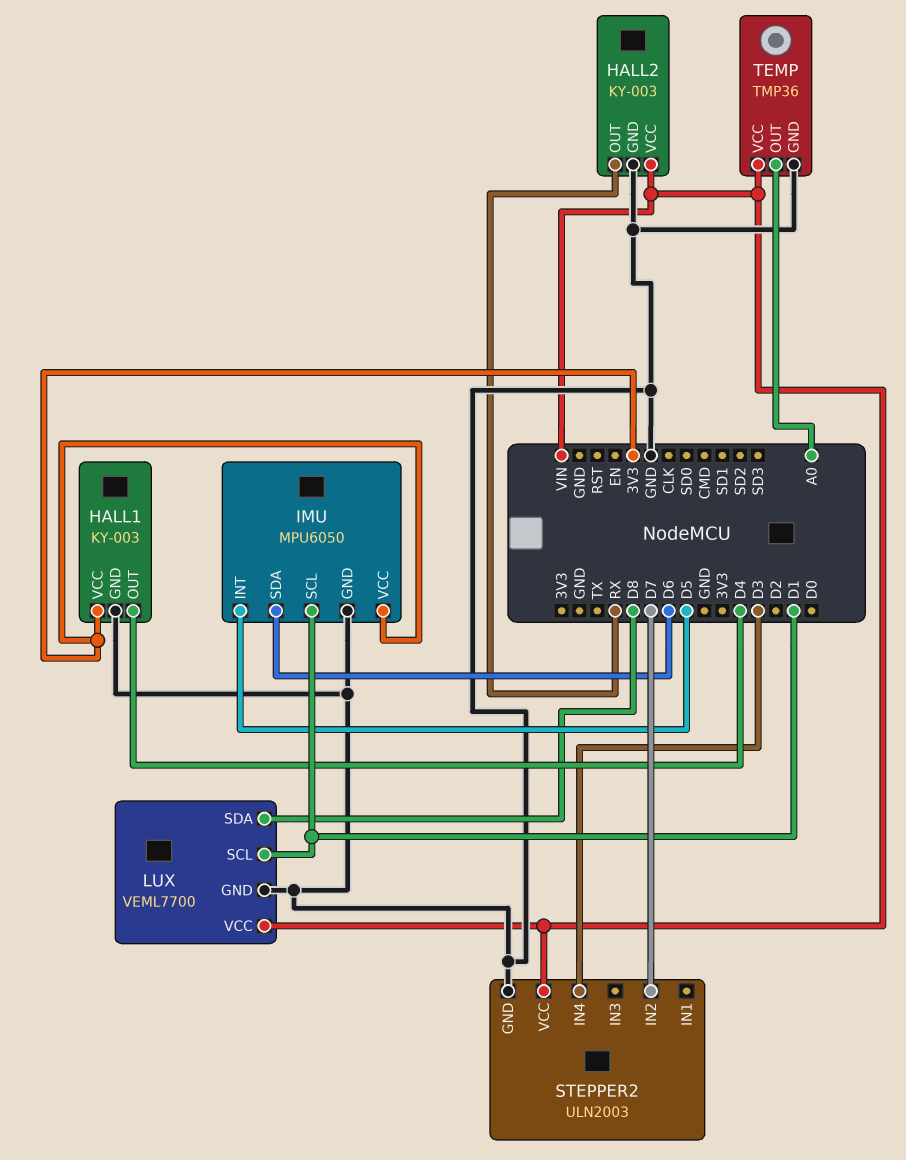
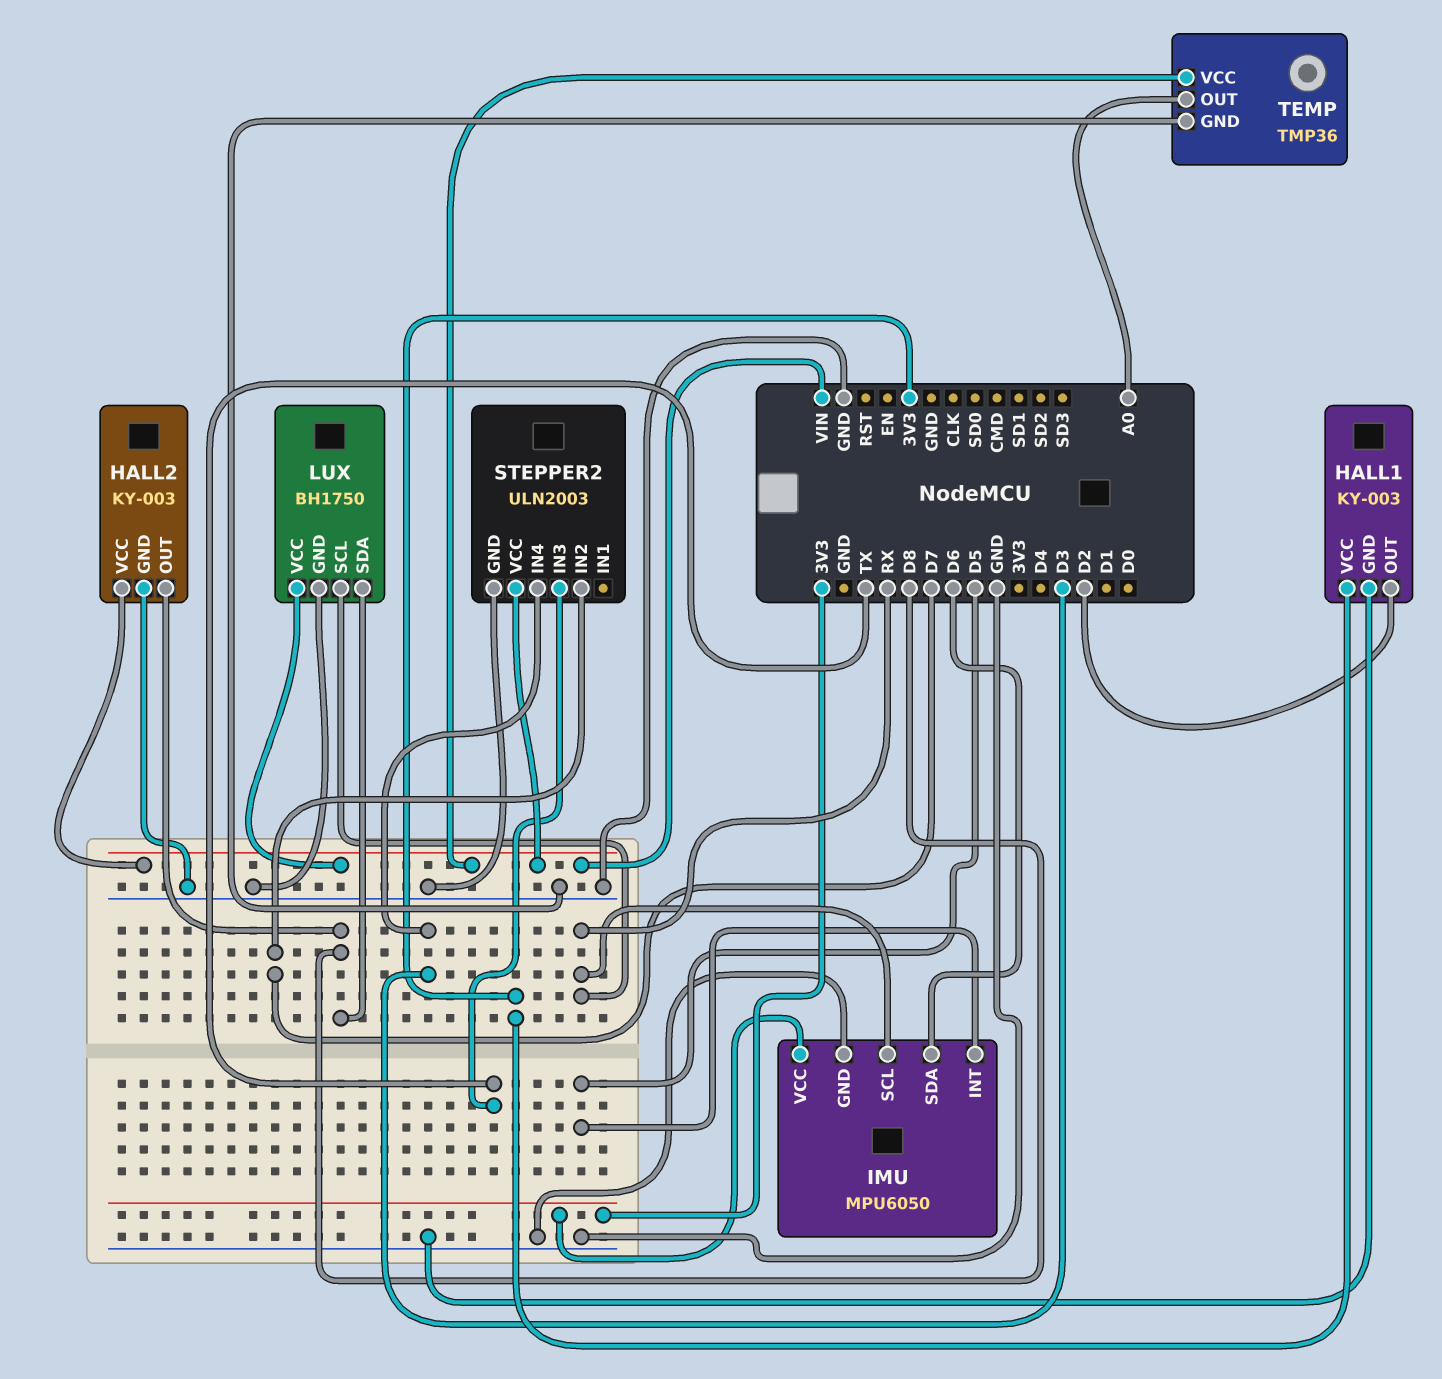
HALL1 pin OUT: D4 -> D2
HALL2 pin OUT: RX -> D8
IMU pin SCL: D1 -> RX
LUX: VEML7700 -> BH1750
LUX pin SCL: D1 -> RX
STEPPER2 pin IN3: none -> TX

